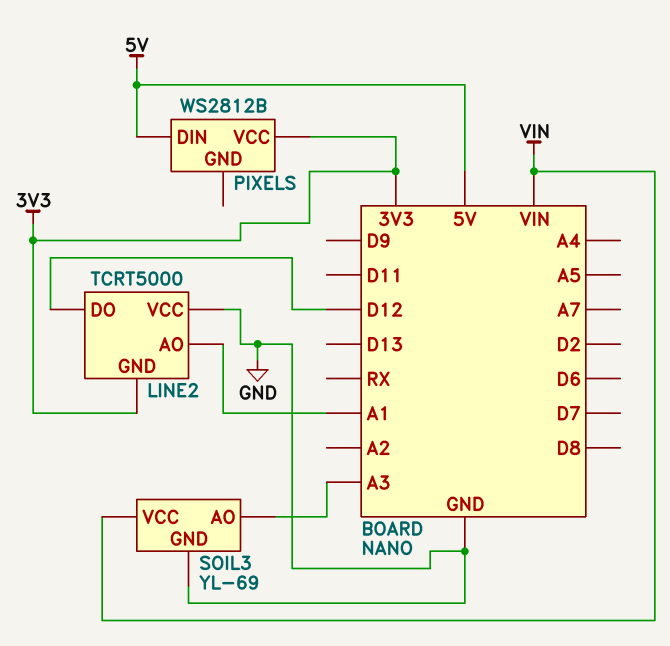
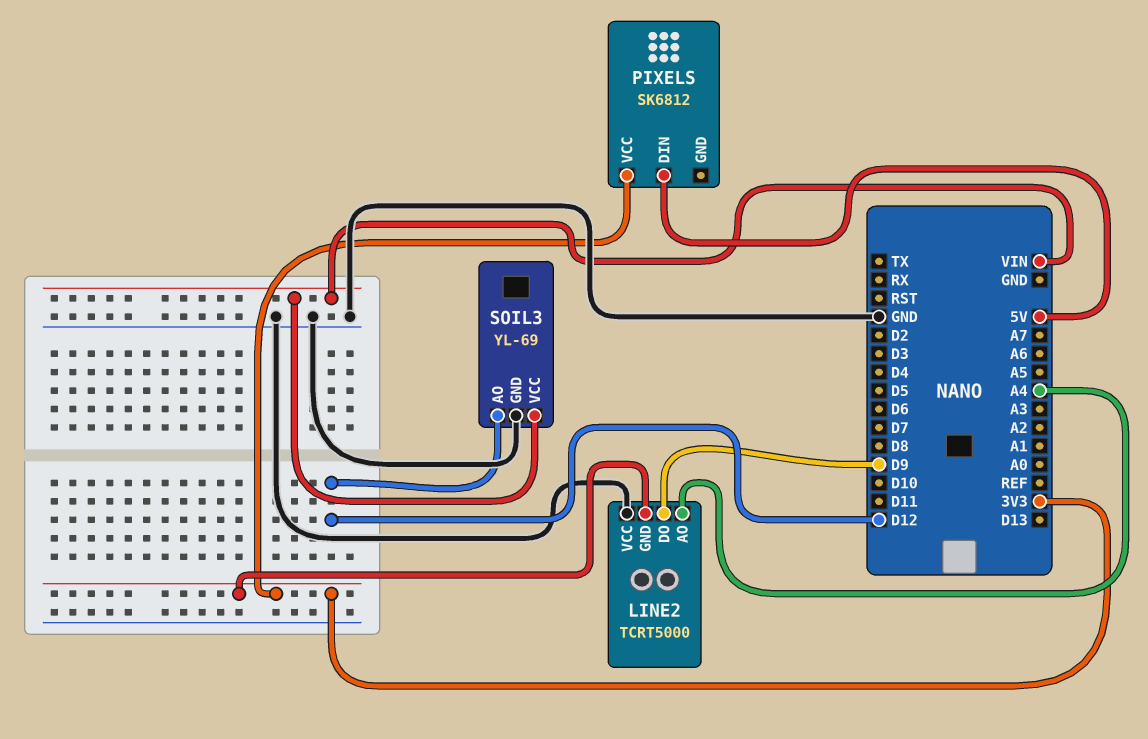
LINE2 pin AO: A1 -> A4
LINE2 pin DO: D12 -> D9
PIXELS: WS2812B -> SK6812
SOIL3 pin AO: A3 -> D12

